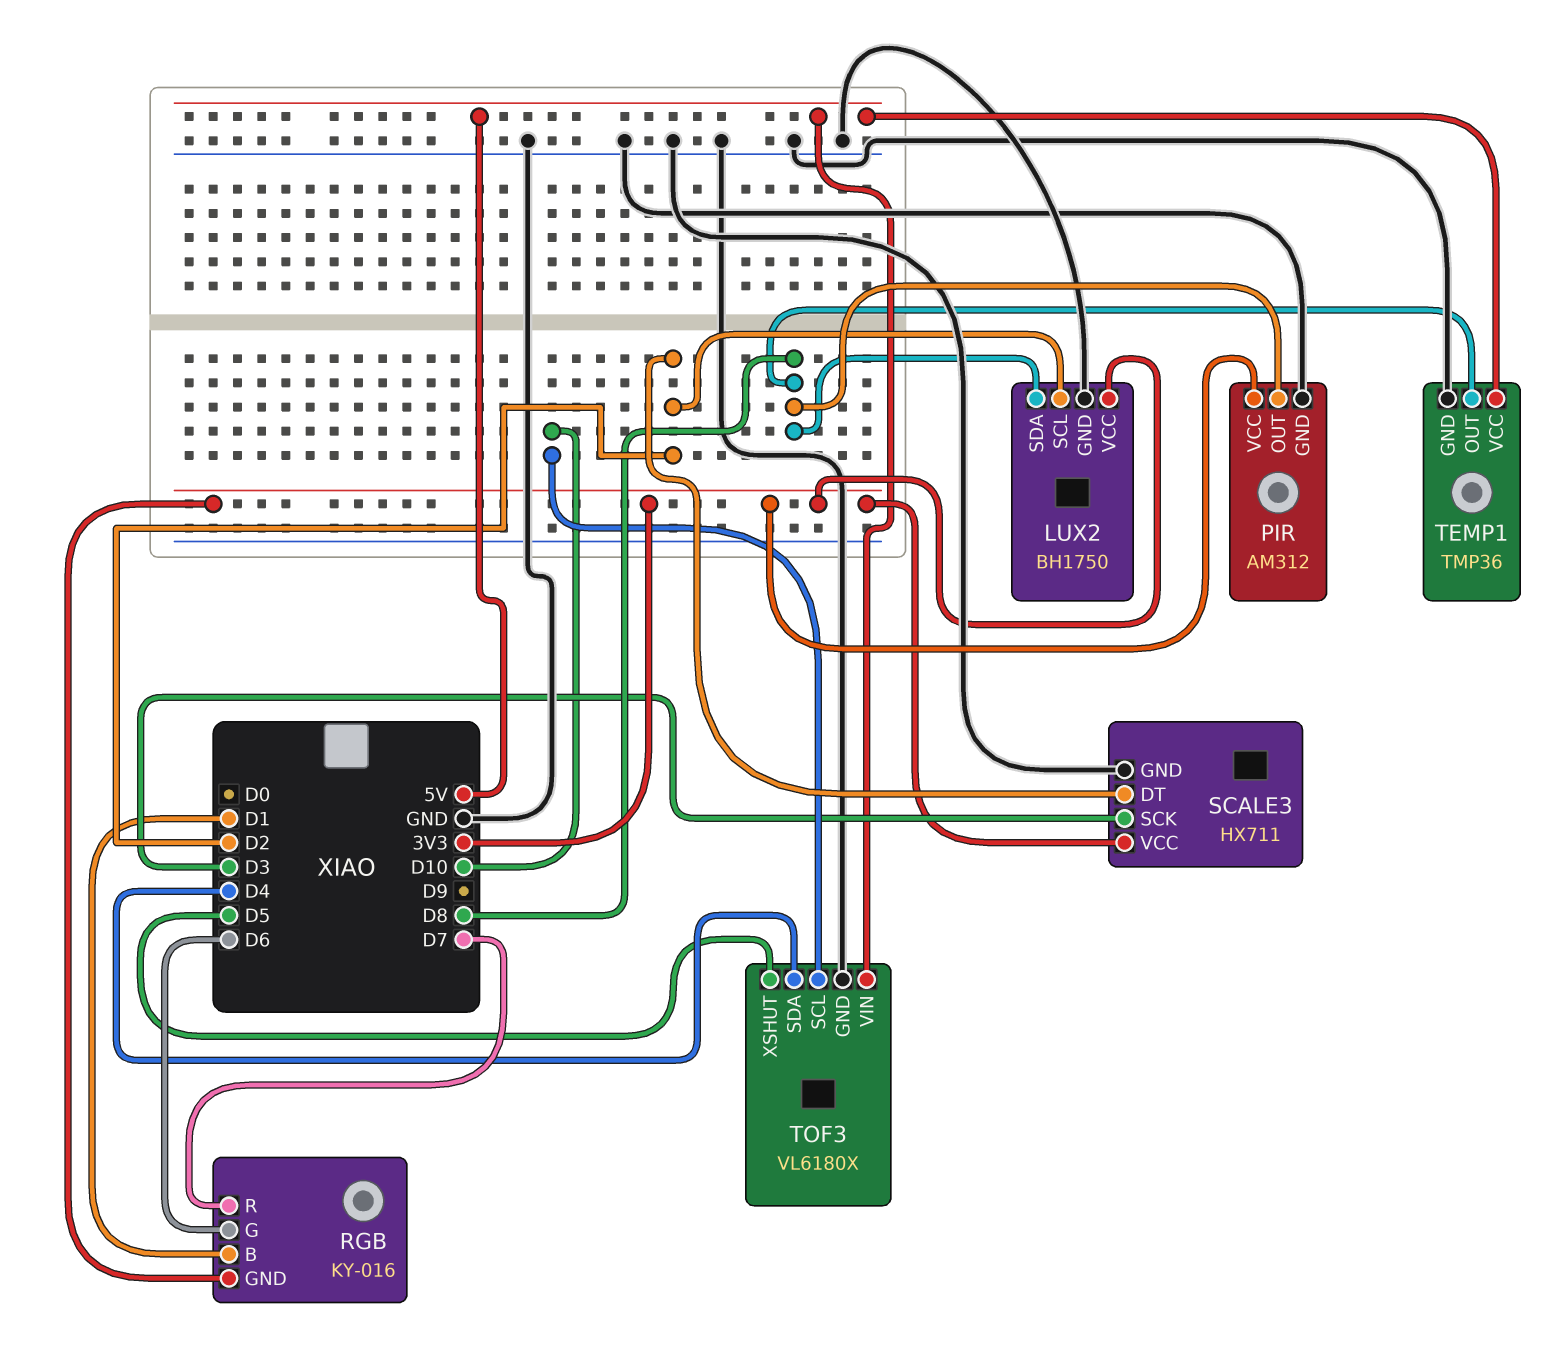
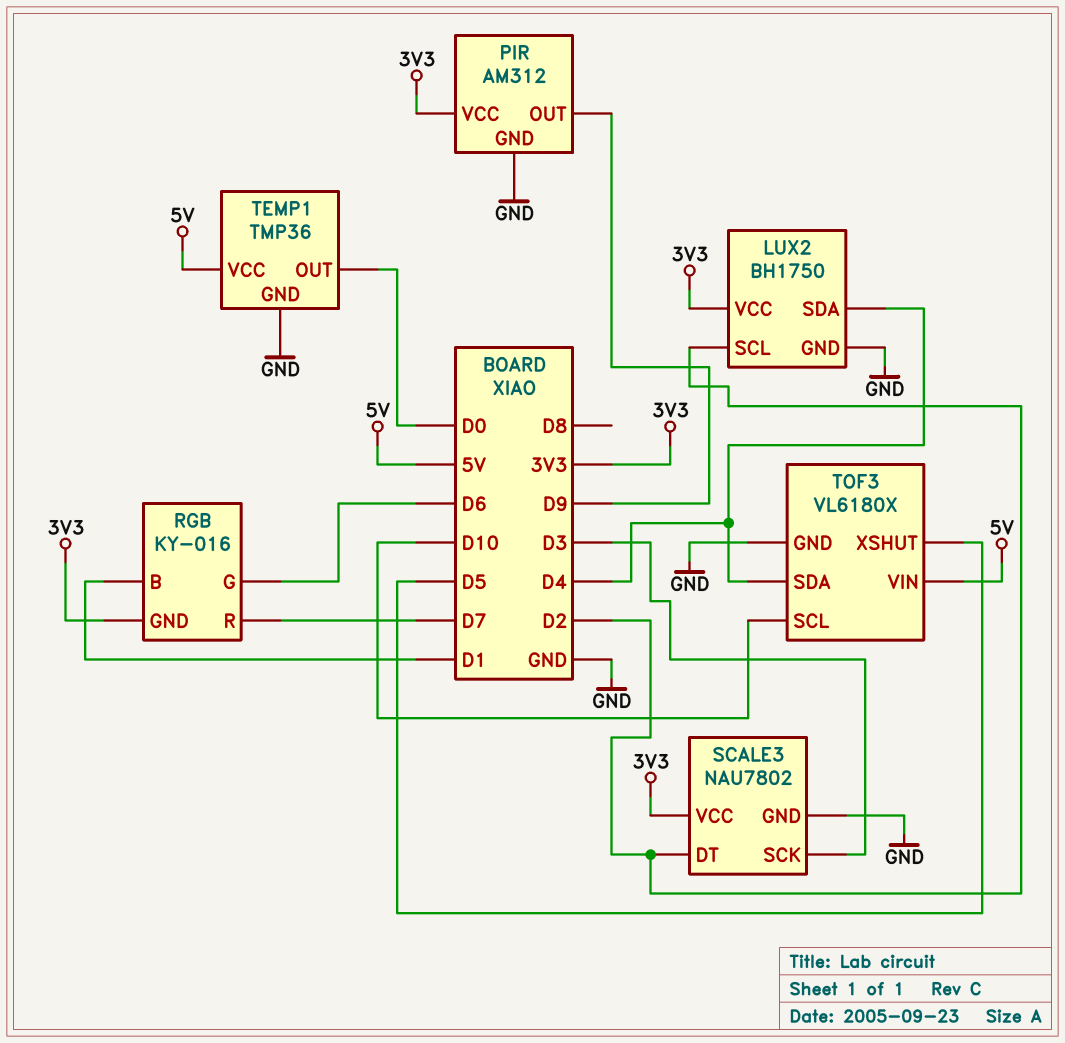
LUX2 pin SDA: D8 -> D4
PIR pin OUT: D8 -> D9
SCALE3: HX711 -> NAU7802
TEMP1 pin OUT: D8 -> D0

